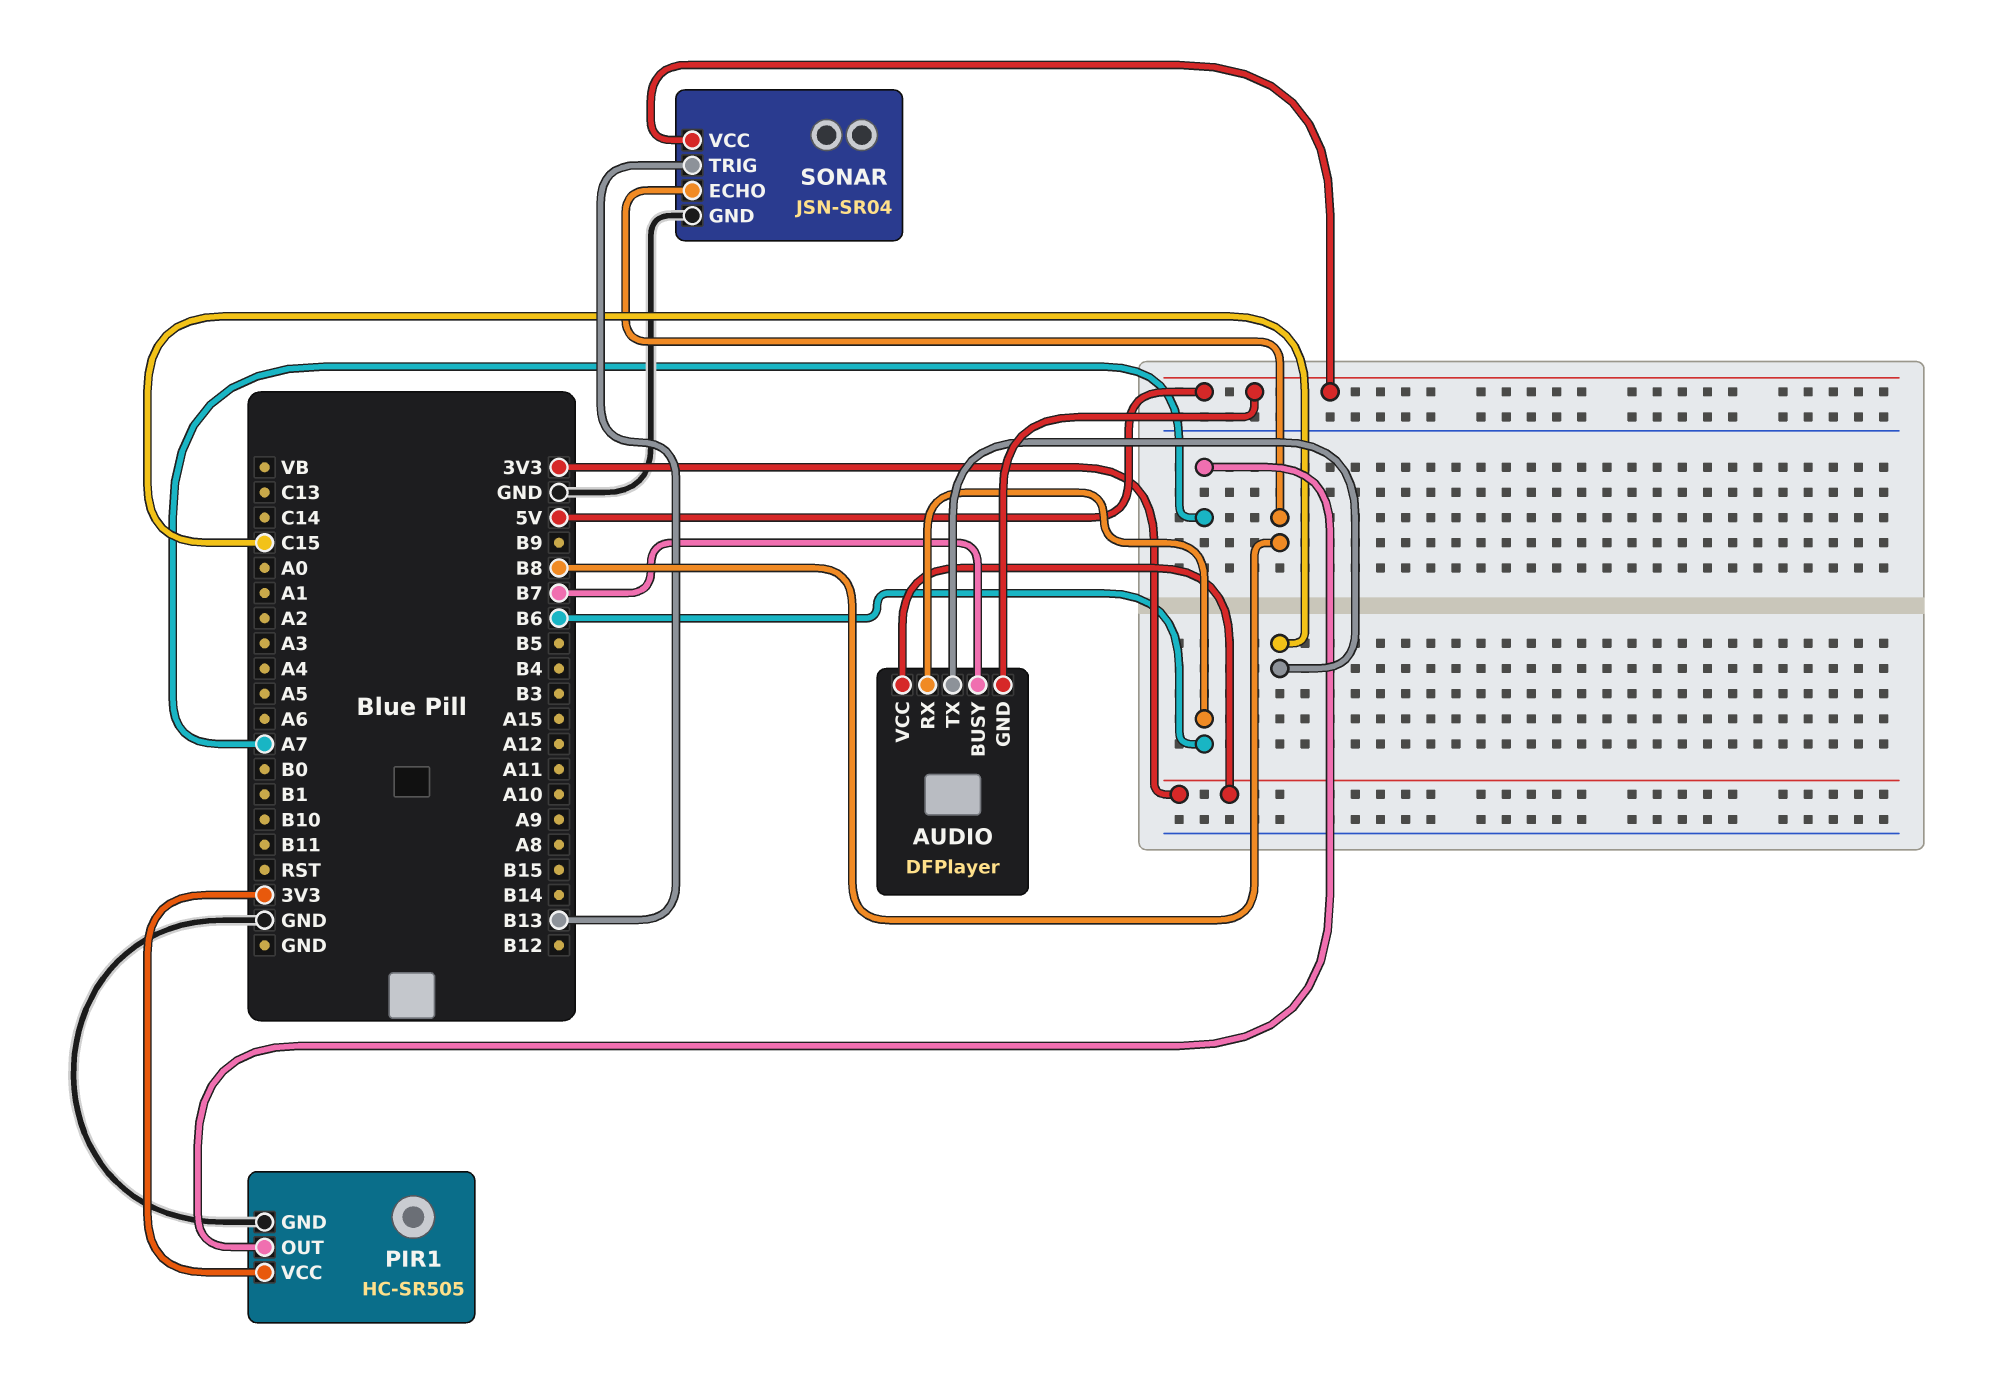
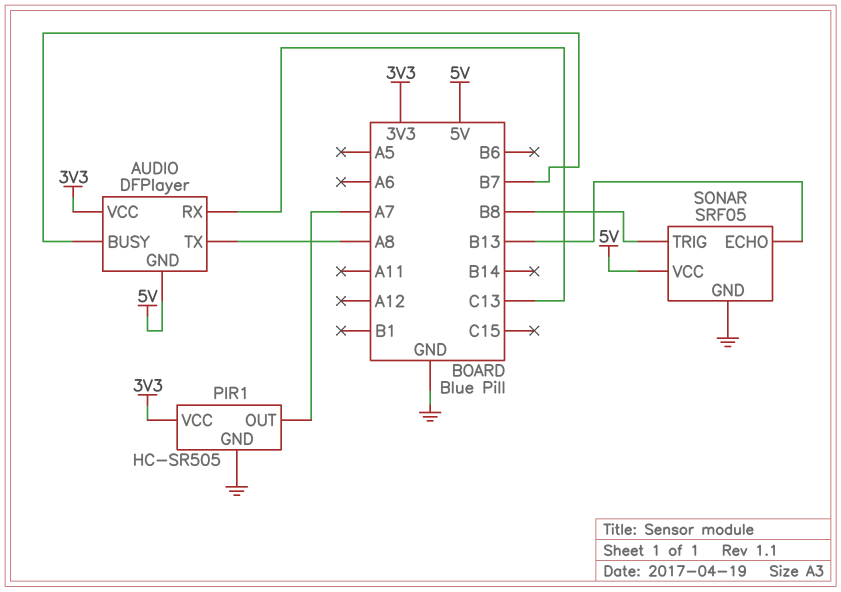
AUDIO pin RX: B6 -> C13
AUDIO pin TX: C15 -> A8
SONAR: JSN-SR04 -> SRF05
SONAR pin ECHO: B8 -> B13
SONAR pin TRIG: B13 -> B8

